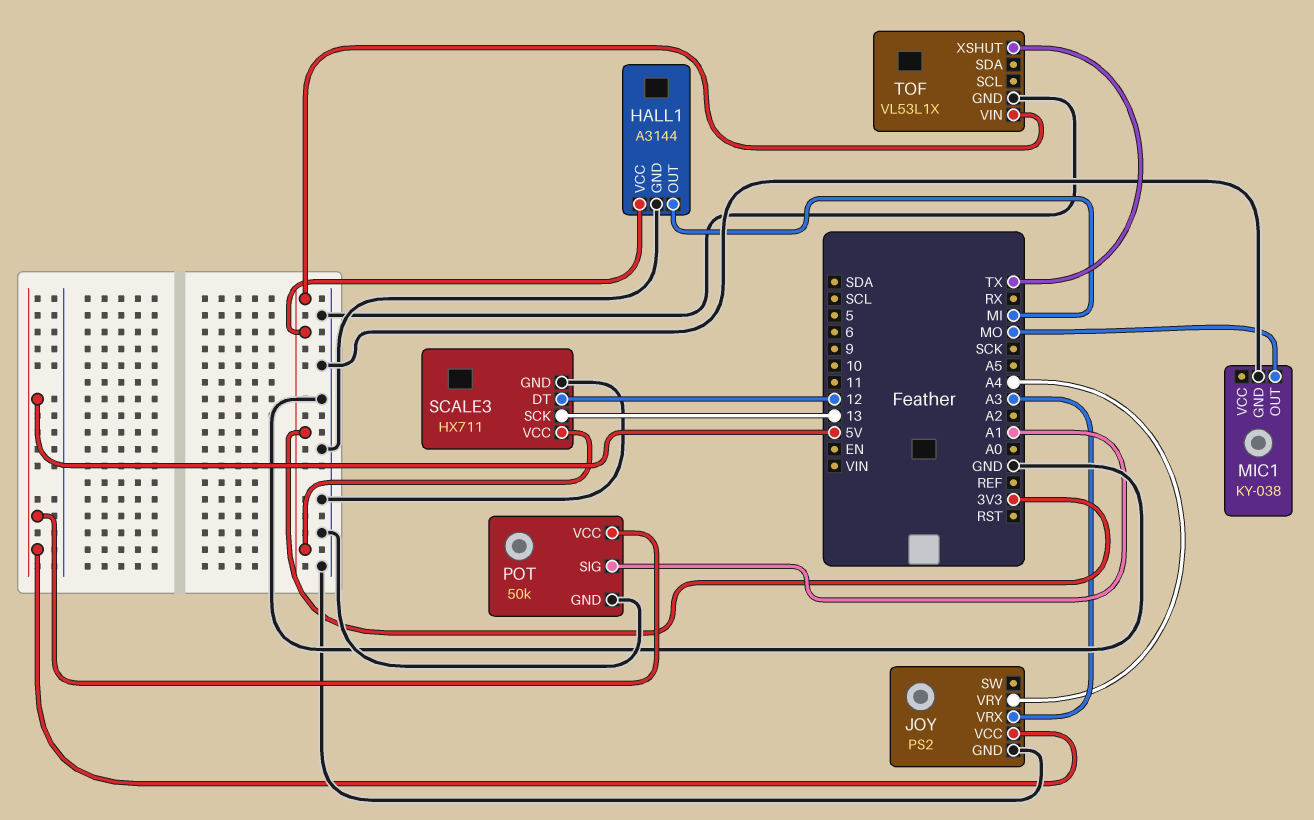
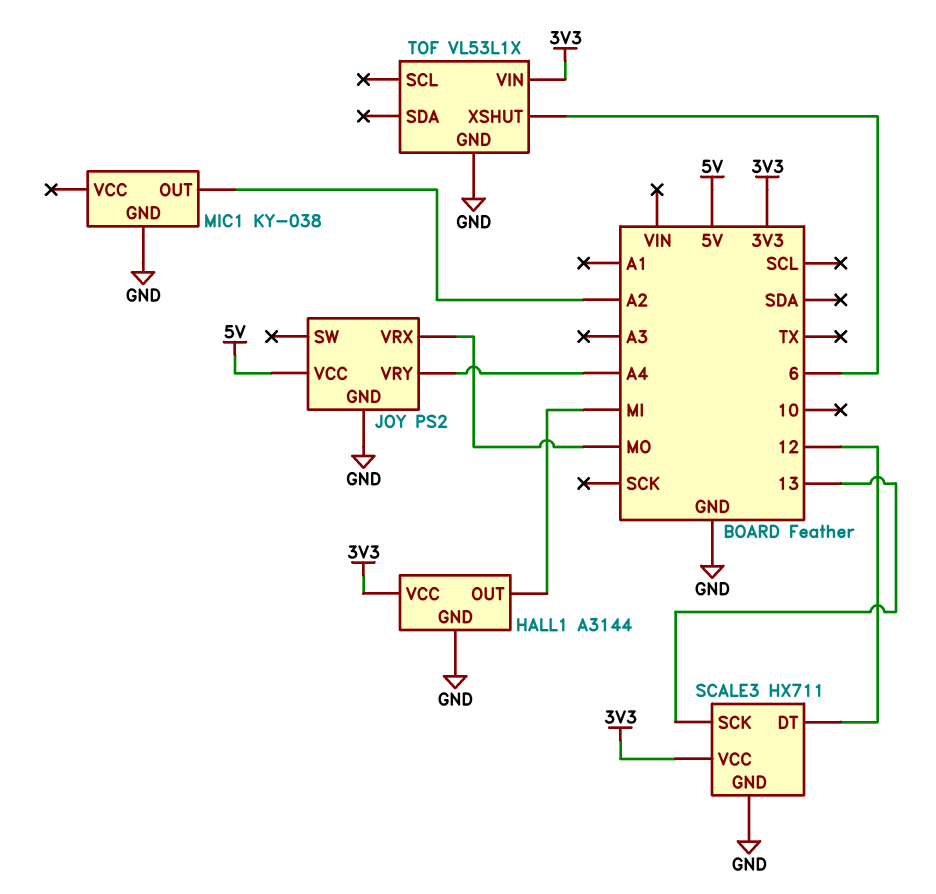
JOY pin VRX: A3 -> MO
MIC1 pin OUT: MO -> A2
POT: 50k -> none
POT pin GND: GND -> none
POT pin SIG: A1 -> none
POT pin VCC: 5V -> none
TOF pin XSHUT: TX -> 6

